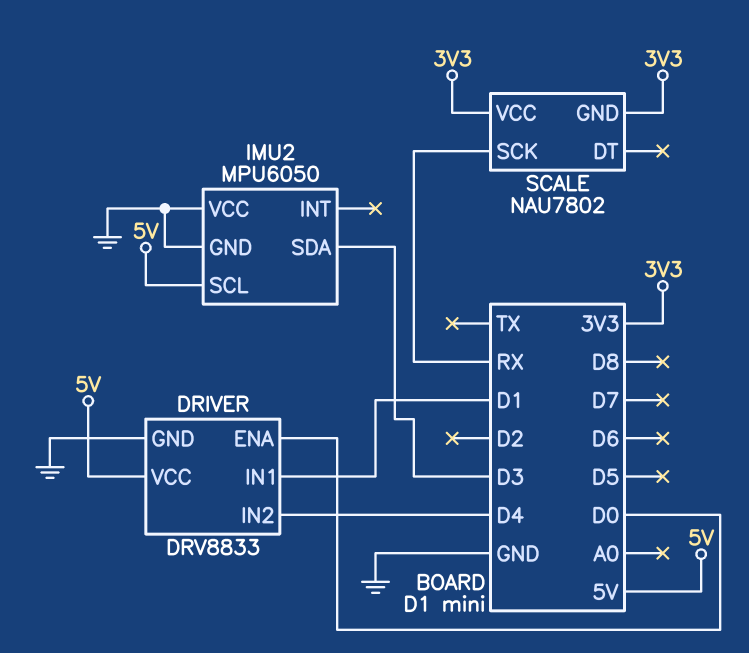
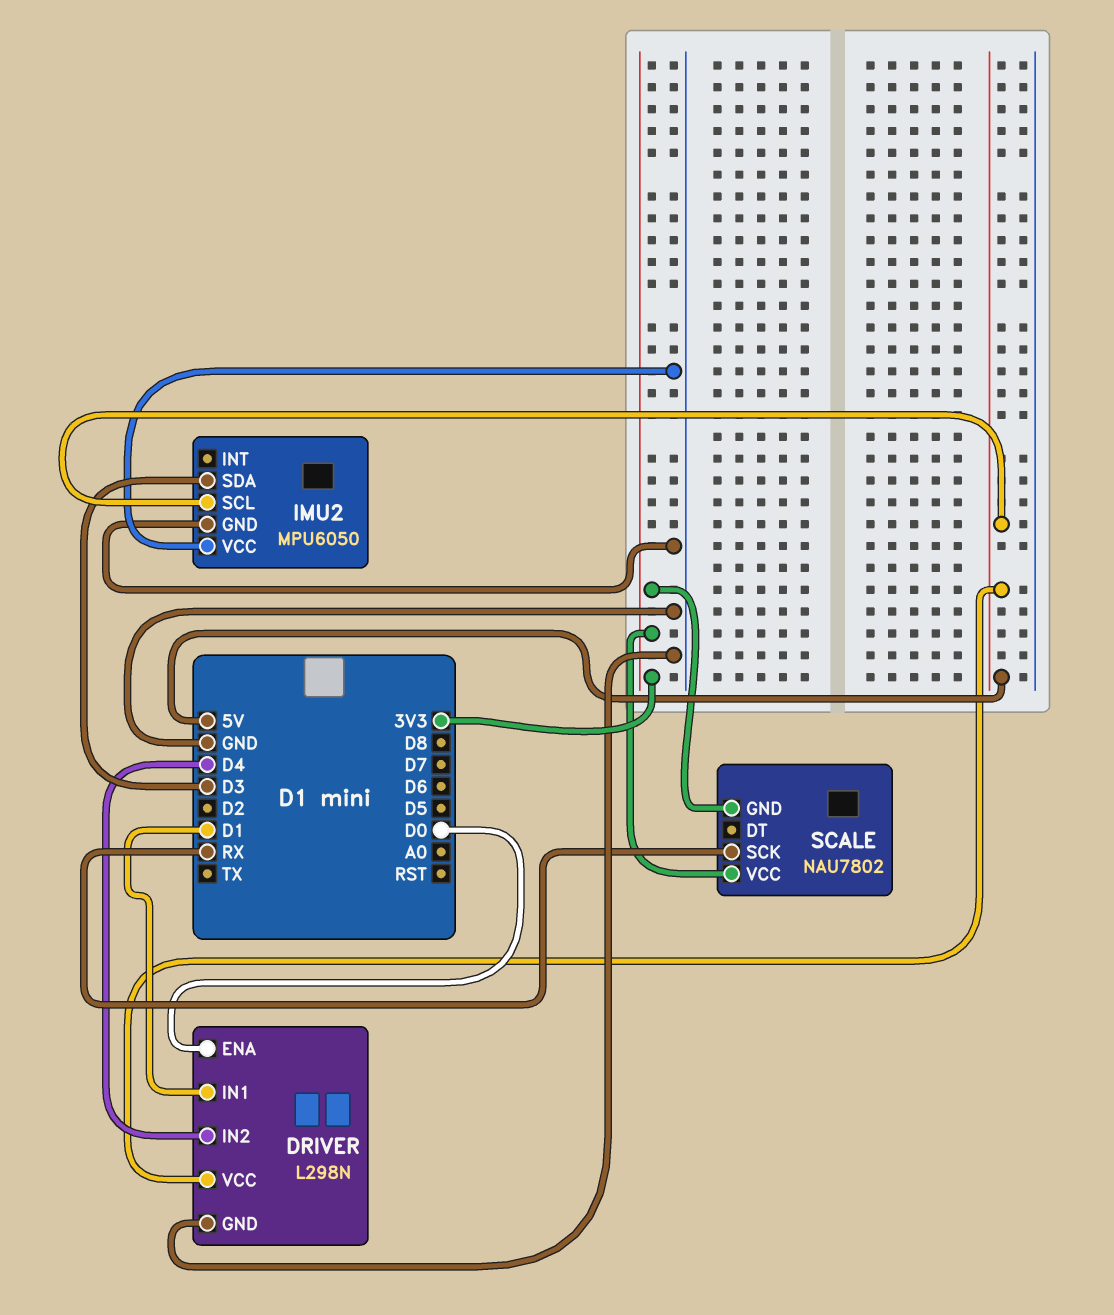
DRIVER: DRV8833 -> L298N

